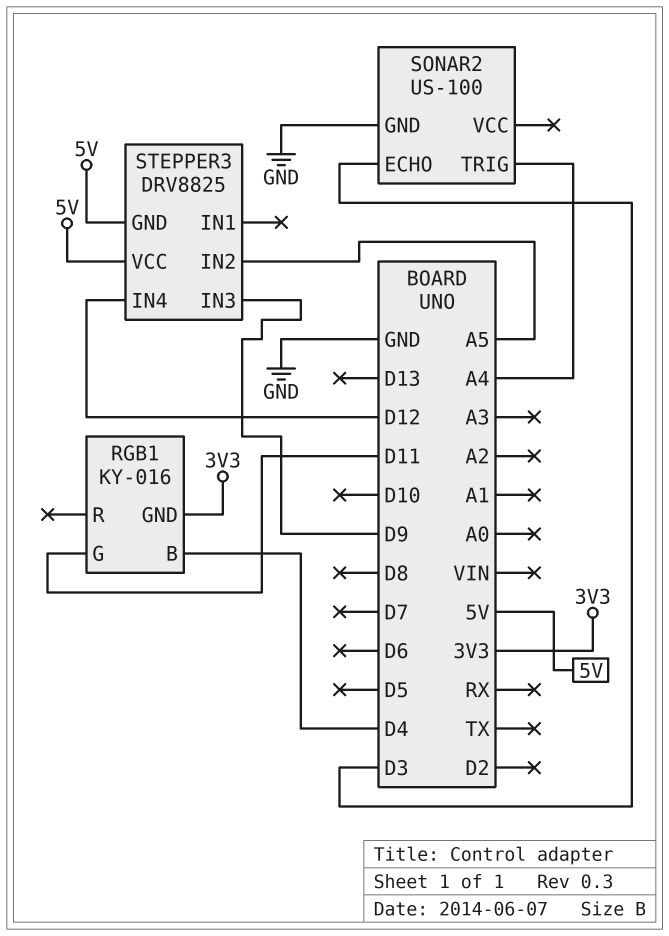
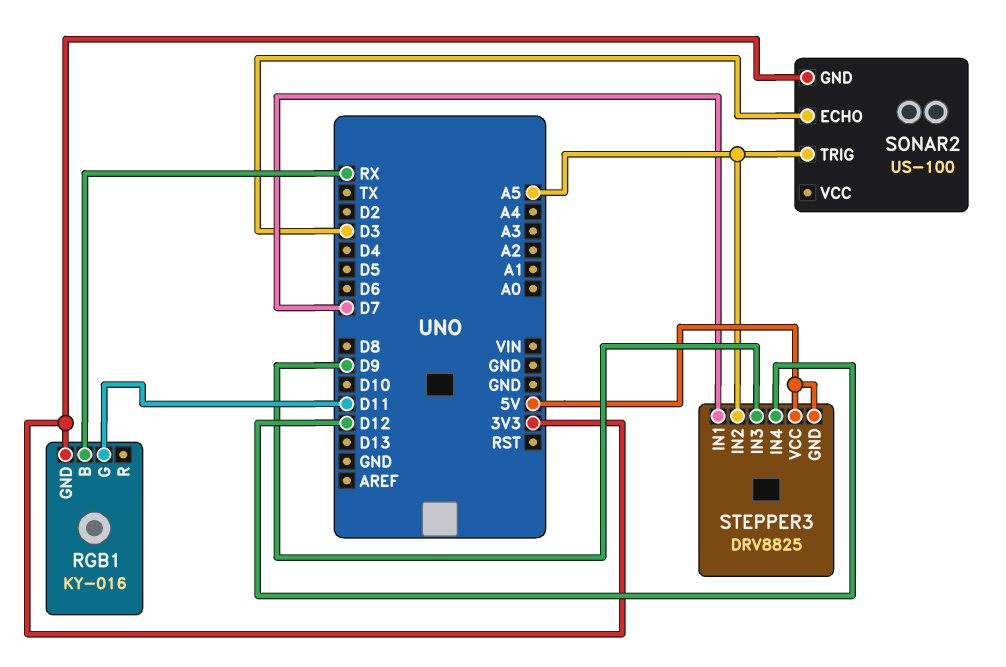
RGB1 pin B: D4 -> RX
SONAR2 pin GND: GND -> 3V3
SONAR2 pin TRIG: A4 -> A5
STEPPER3 pin IN1: none -> D7

